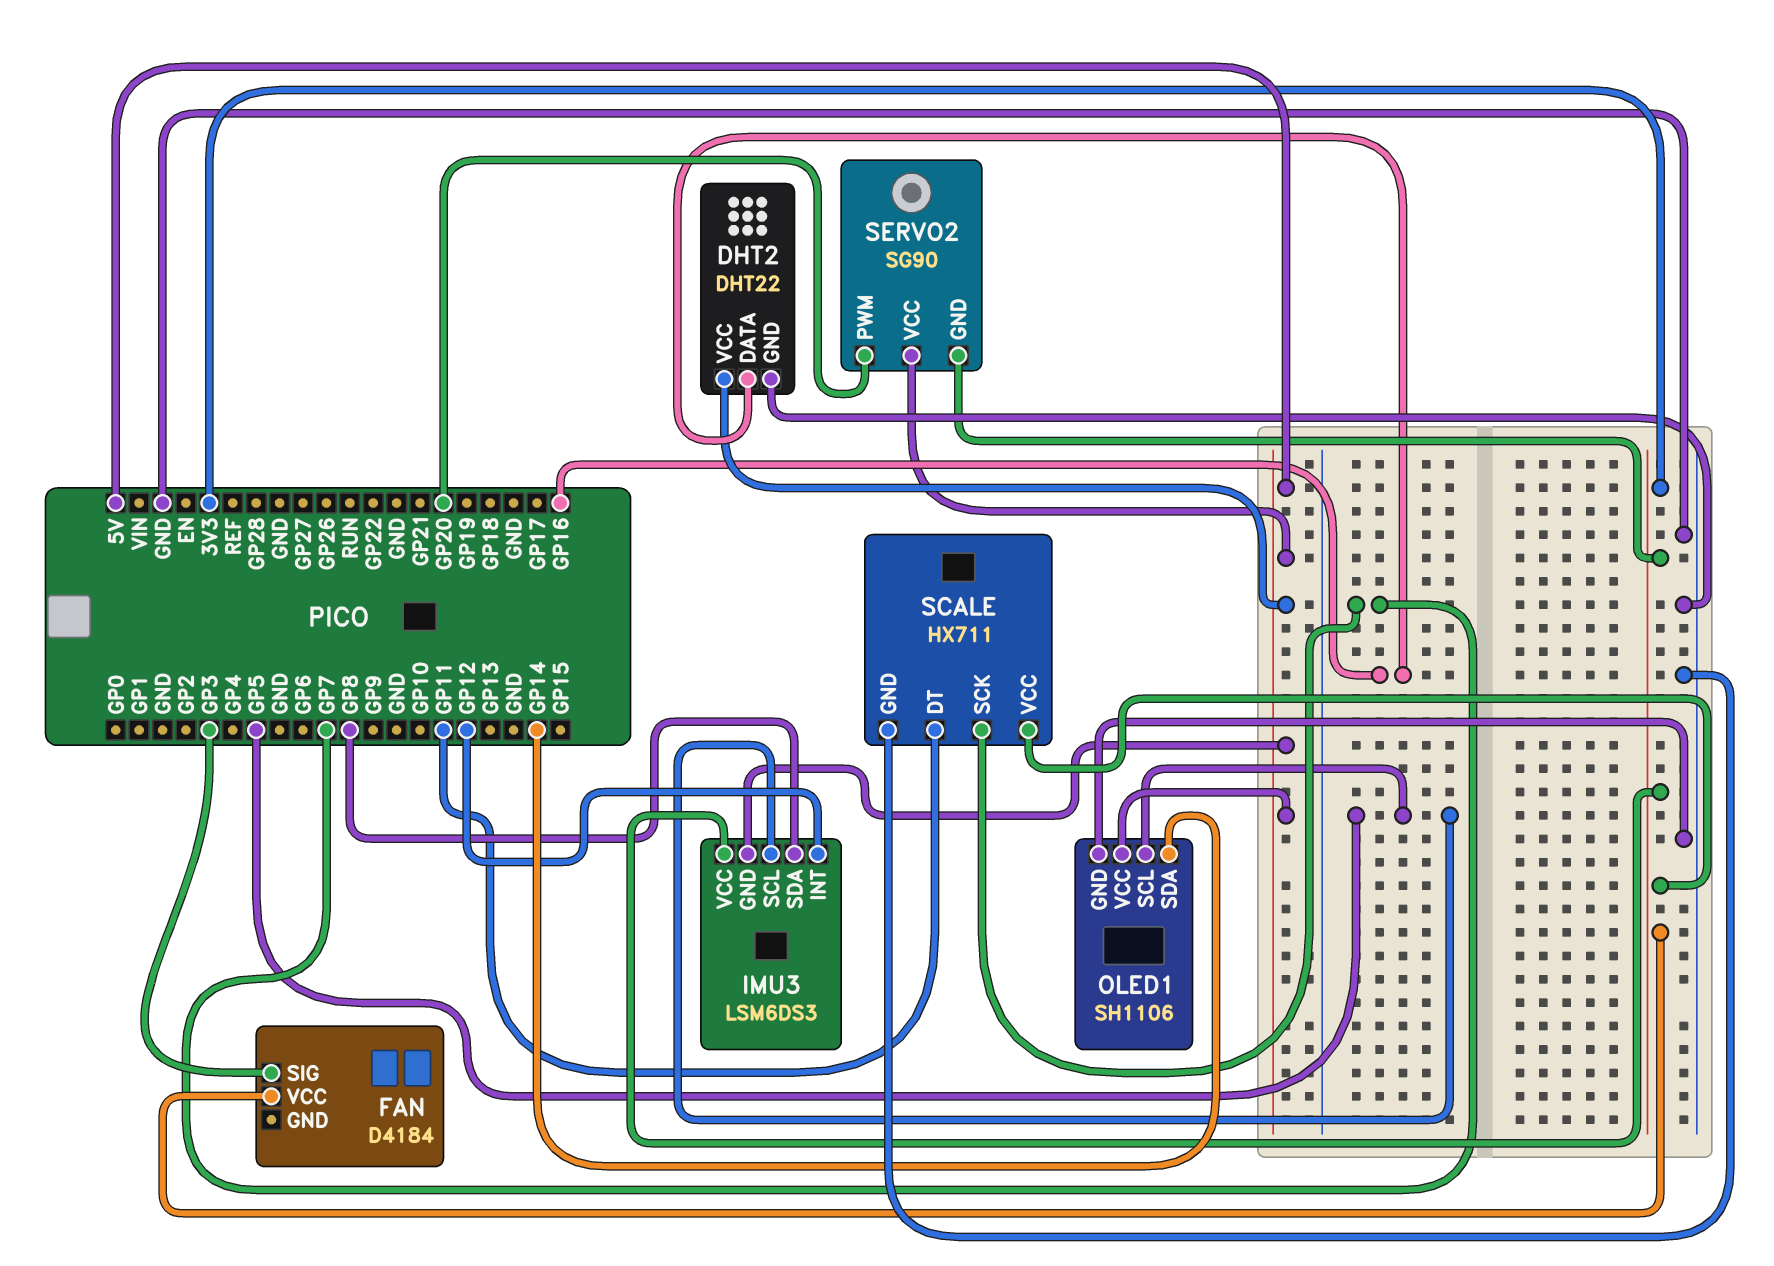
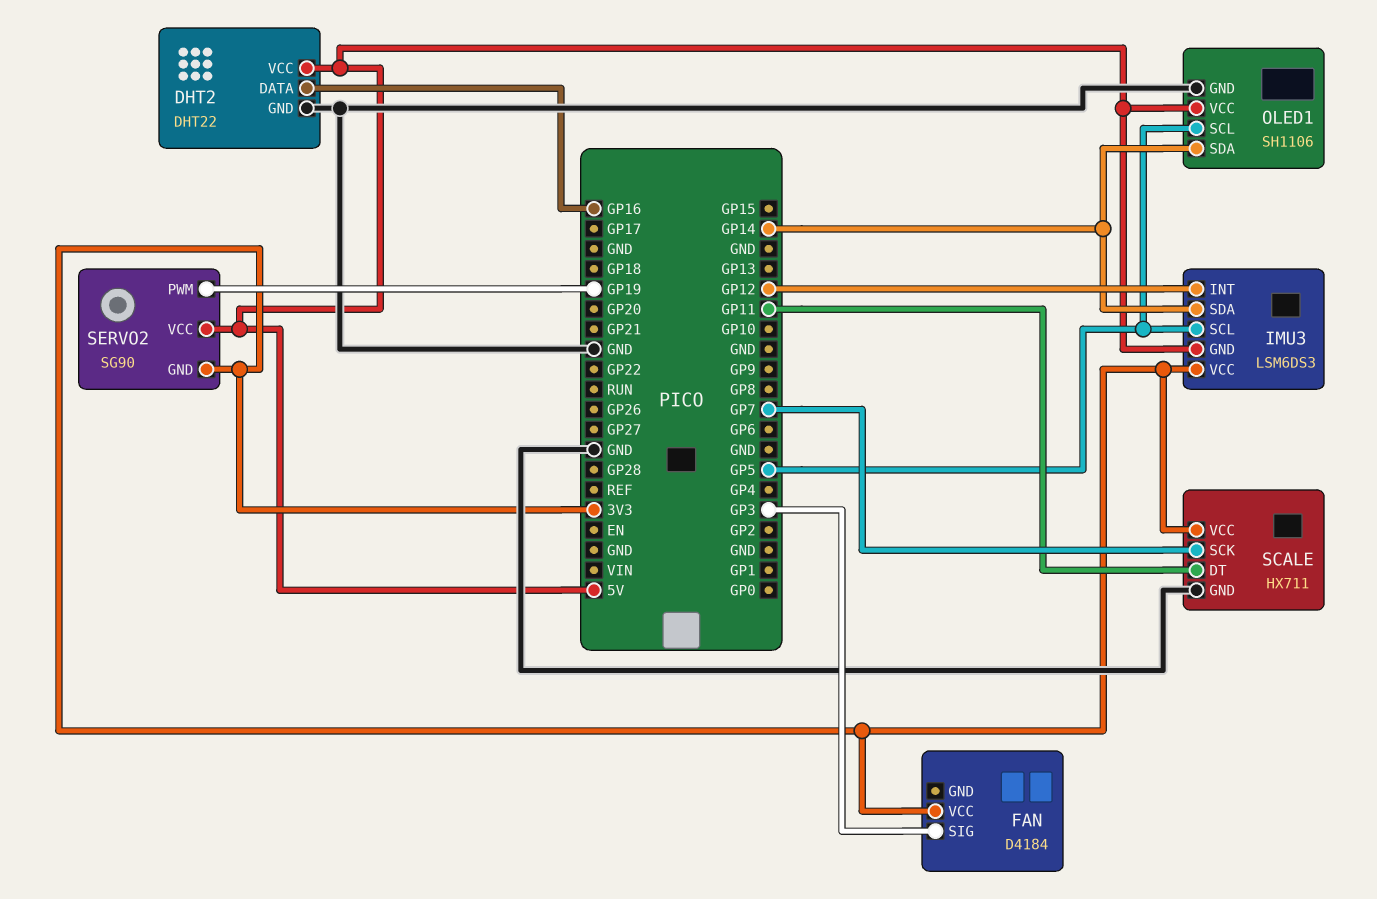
IMU3 pin SDA: GP8 -> GP14
SERVO2 pin PWM: GP20 -> GP19

